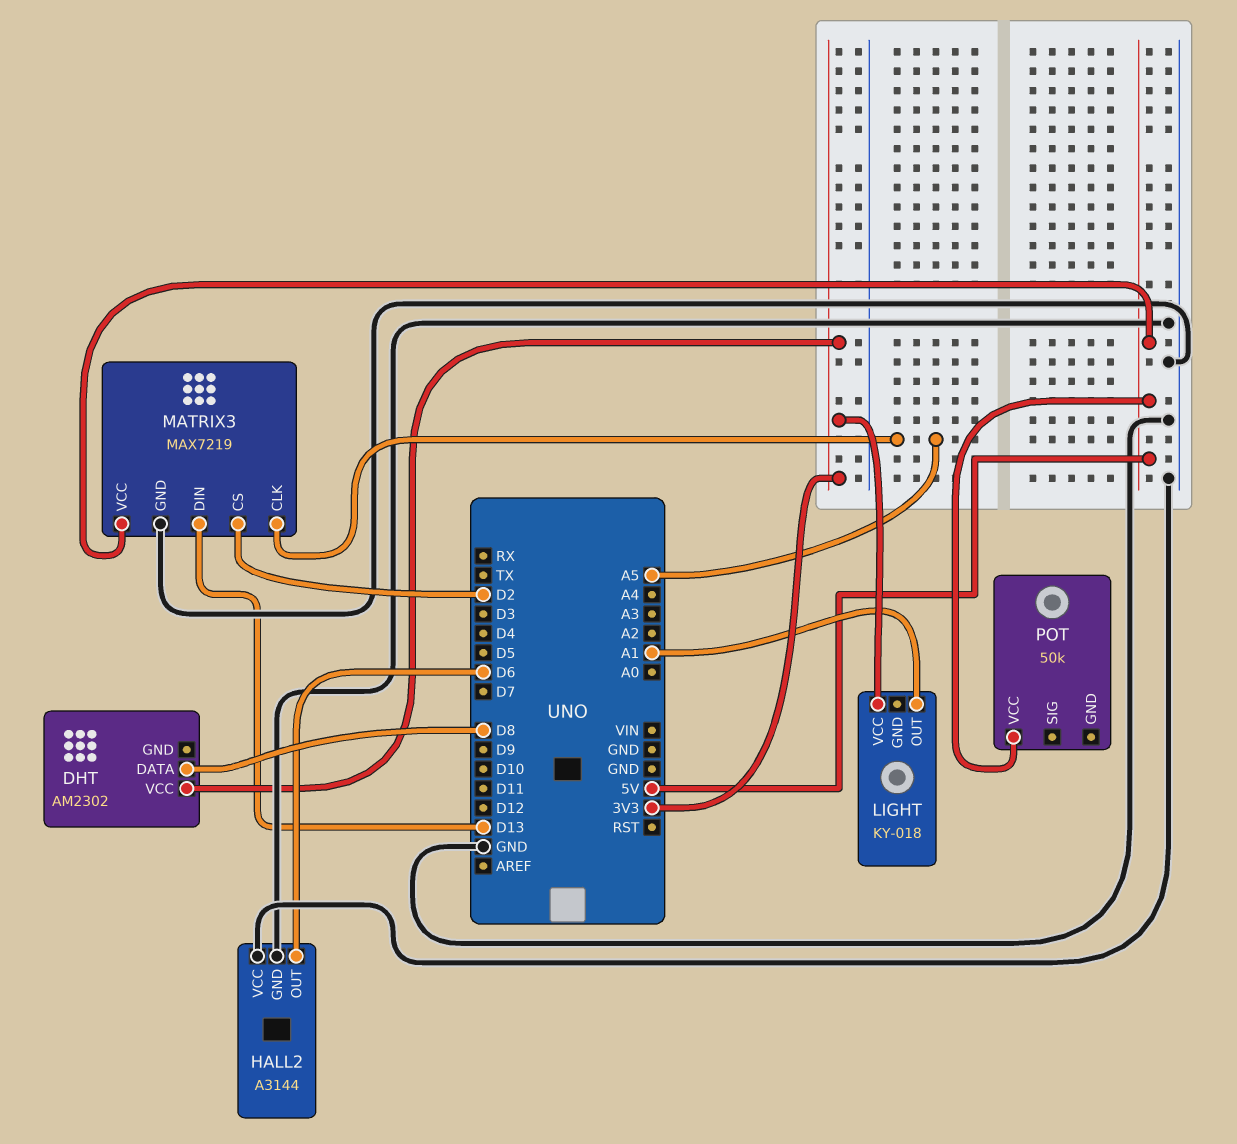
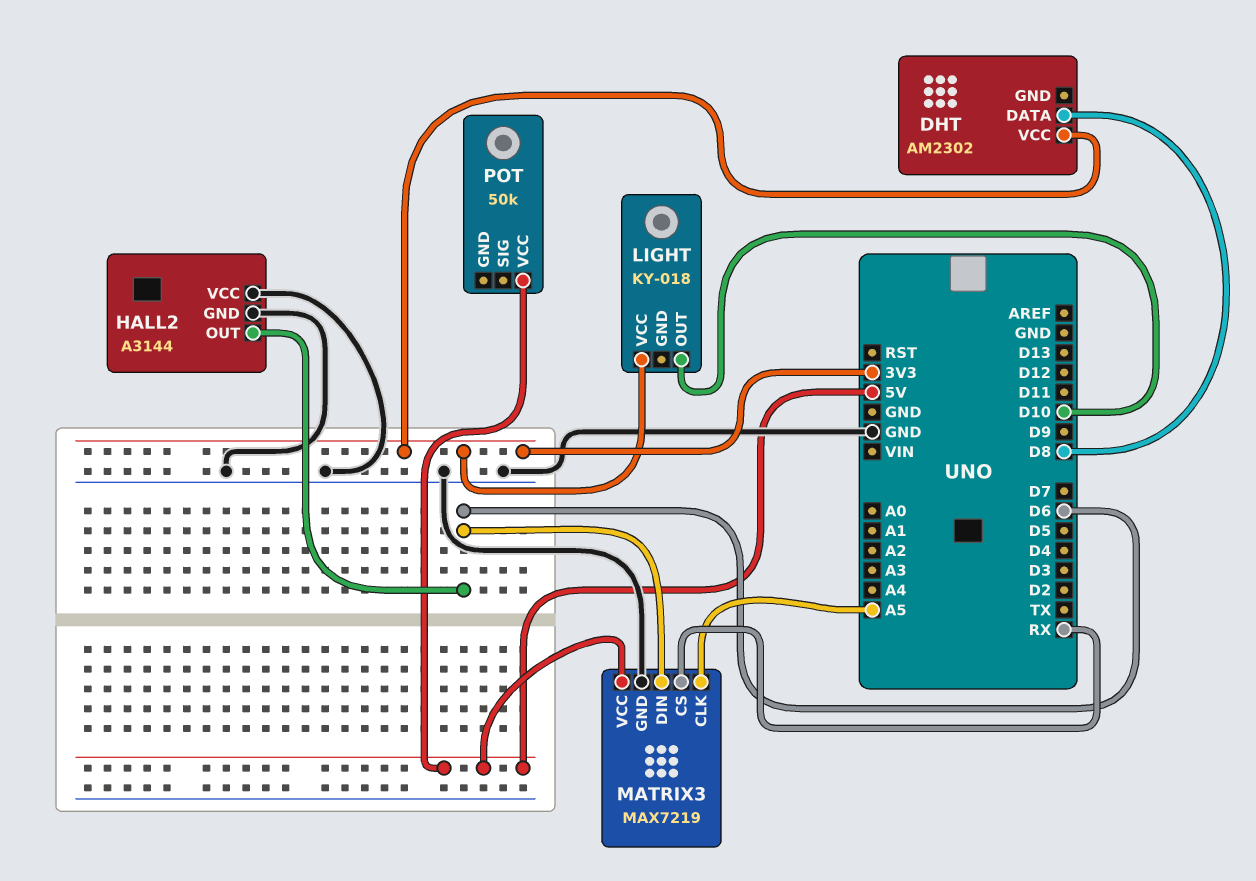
LIGHT pin OUT: A1 -> D10
MATRIX3 pin CS: D2 -> RX
MATRIX3 pin DIN: D13 -> D6

